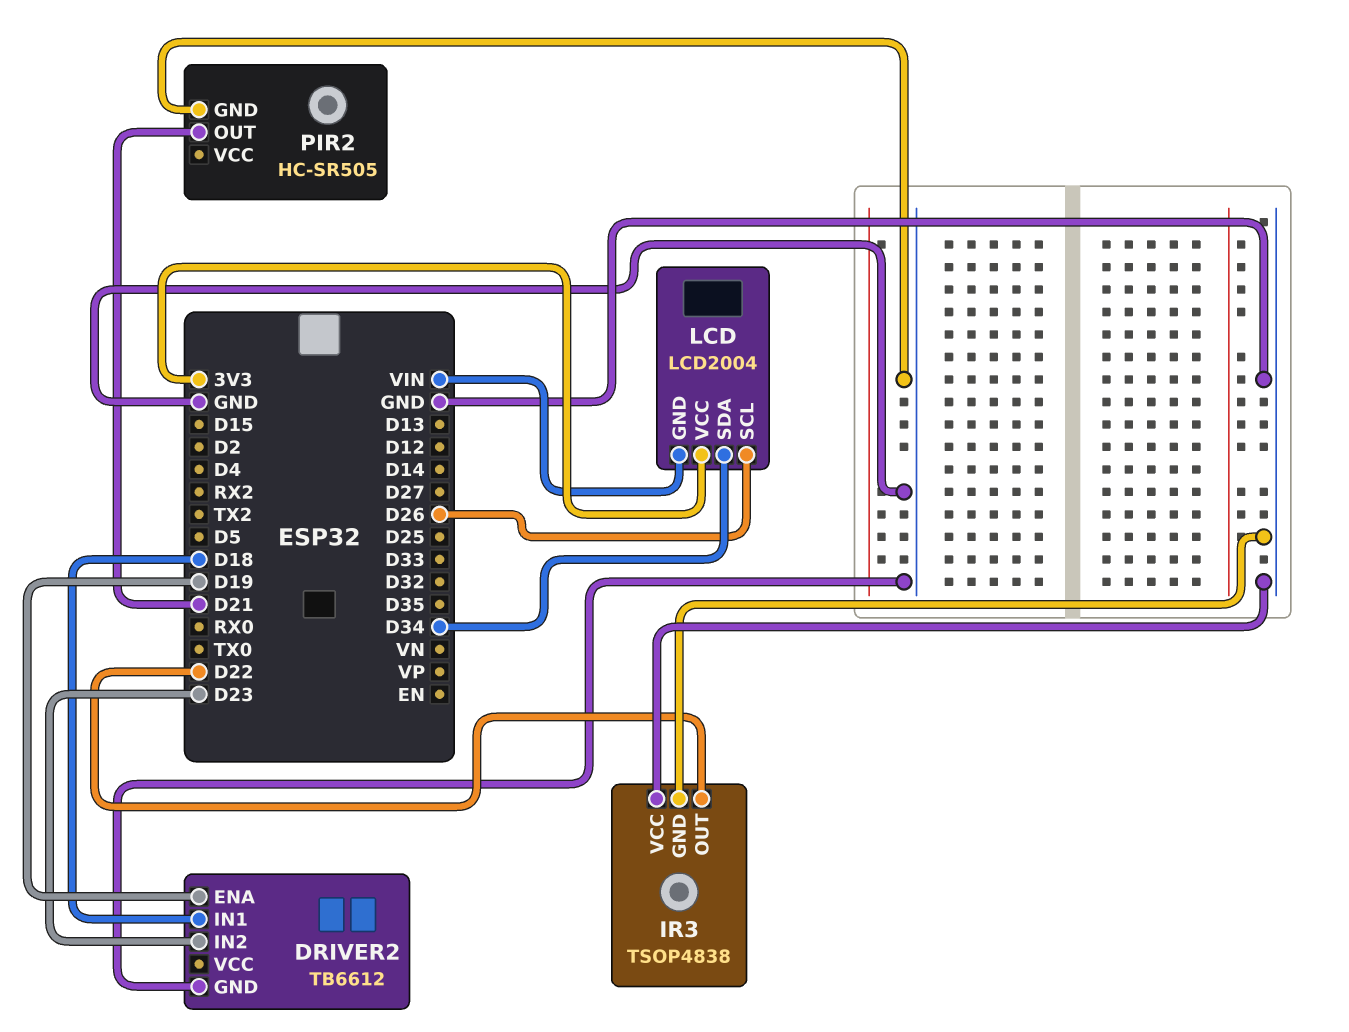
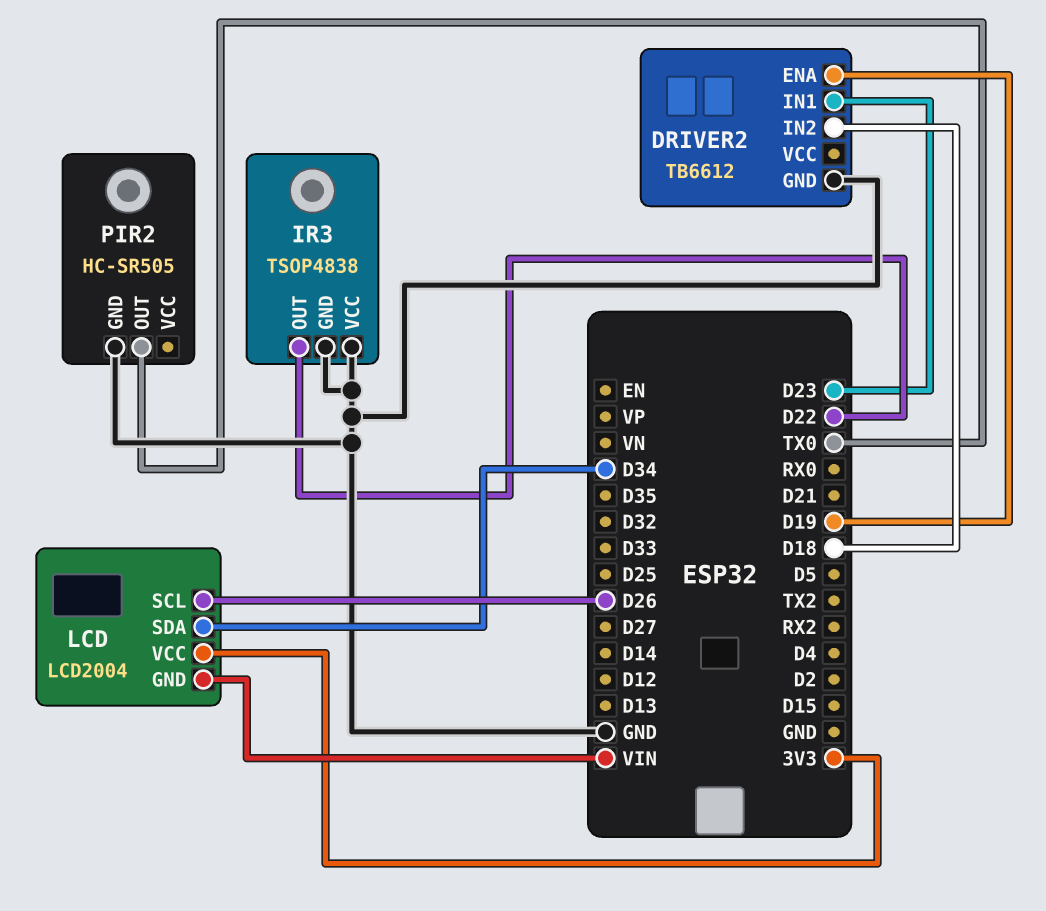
DRIVER2 pin IN1: D18 -> D23
DRIVER2 pin IN2: D23 -> D18
PIR2 pin OUT: D21 -> TX0

